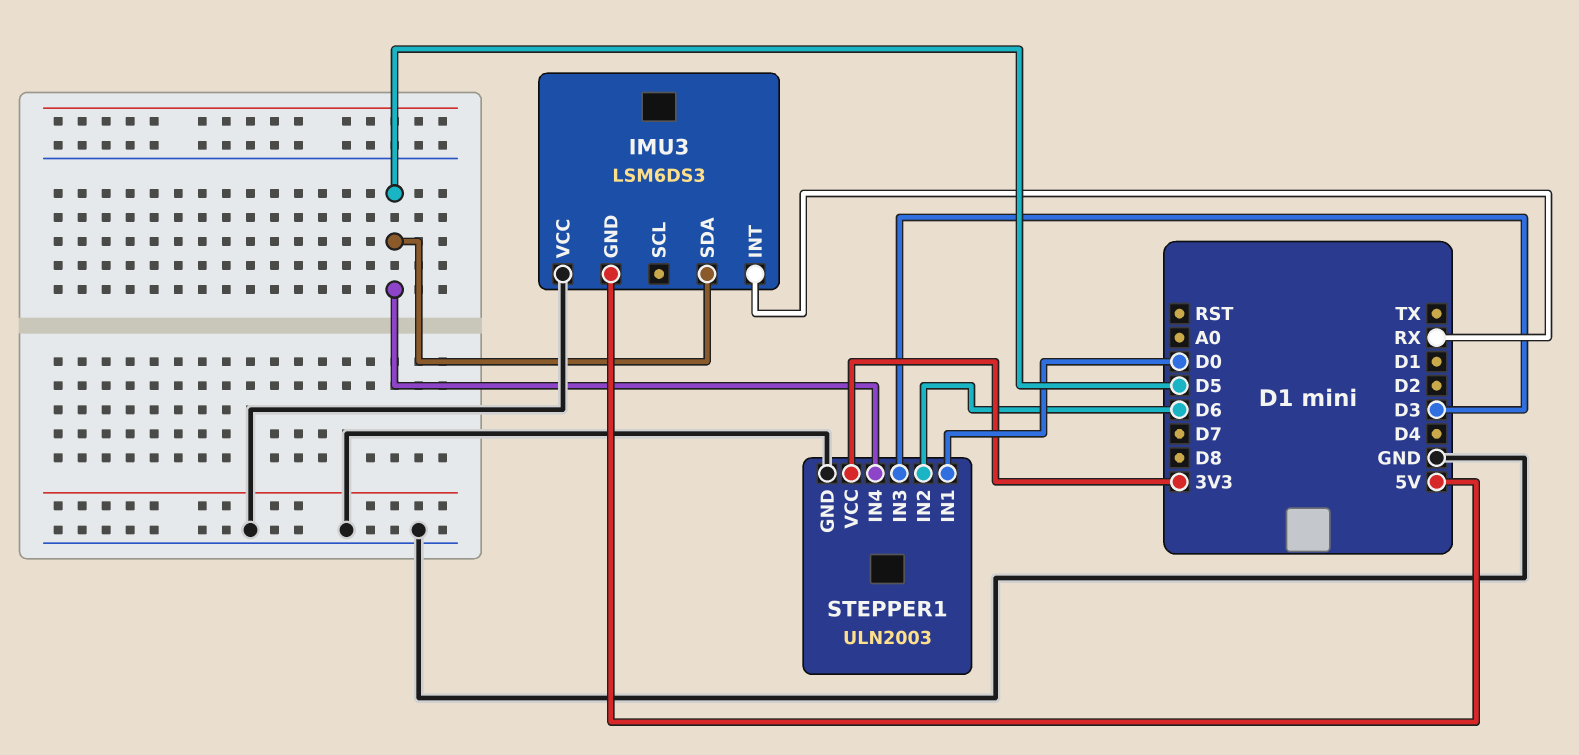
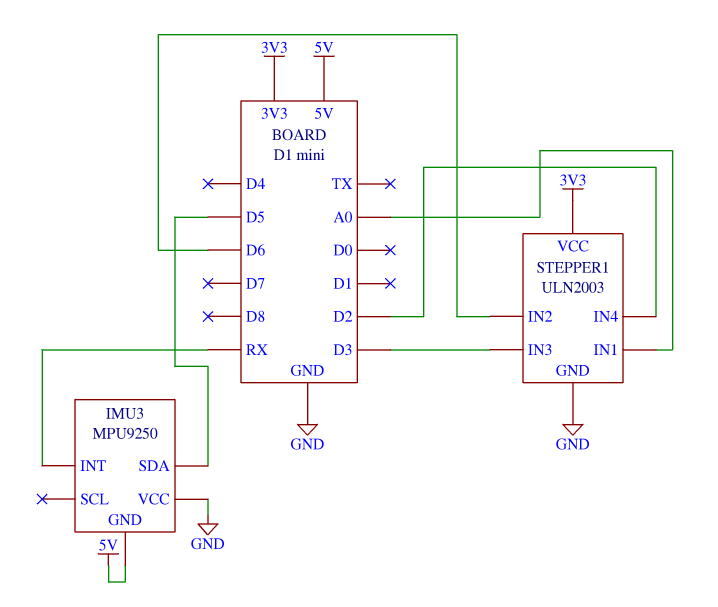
IMU3: LSM6DS3 -> MPU9250
STEPPER1 pin IN1: D0 -> A0
STEPPER1 pin IN4: D5 -> D2

